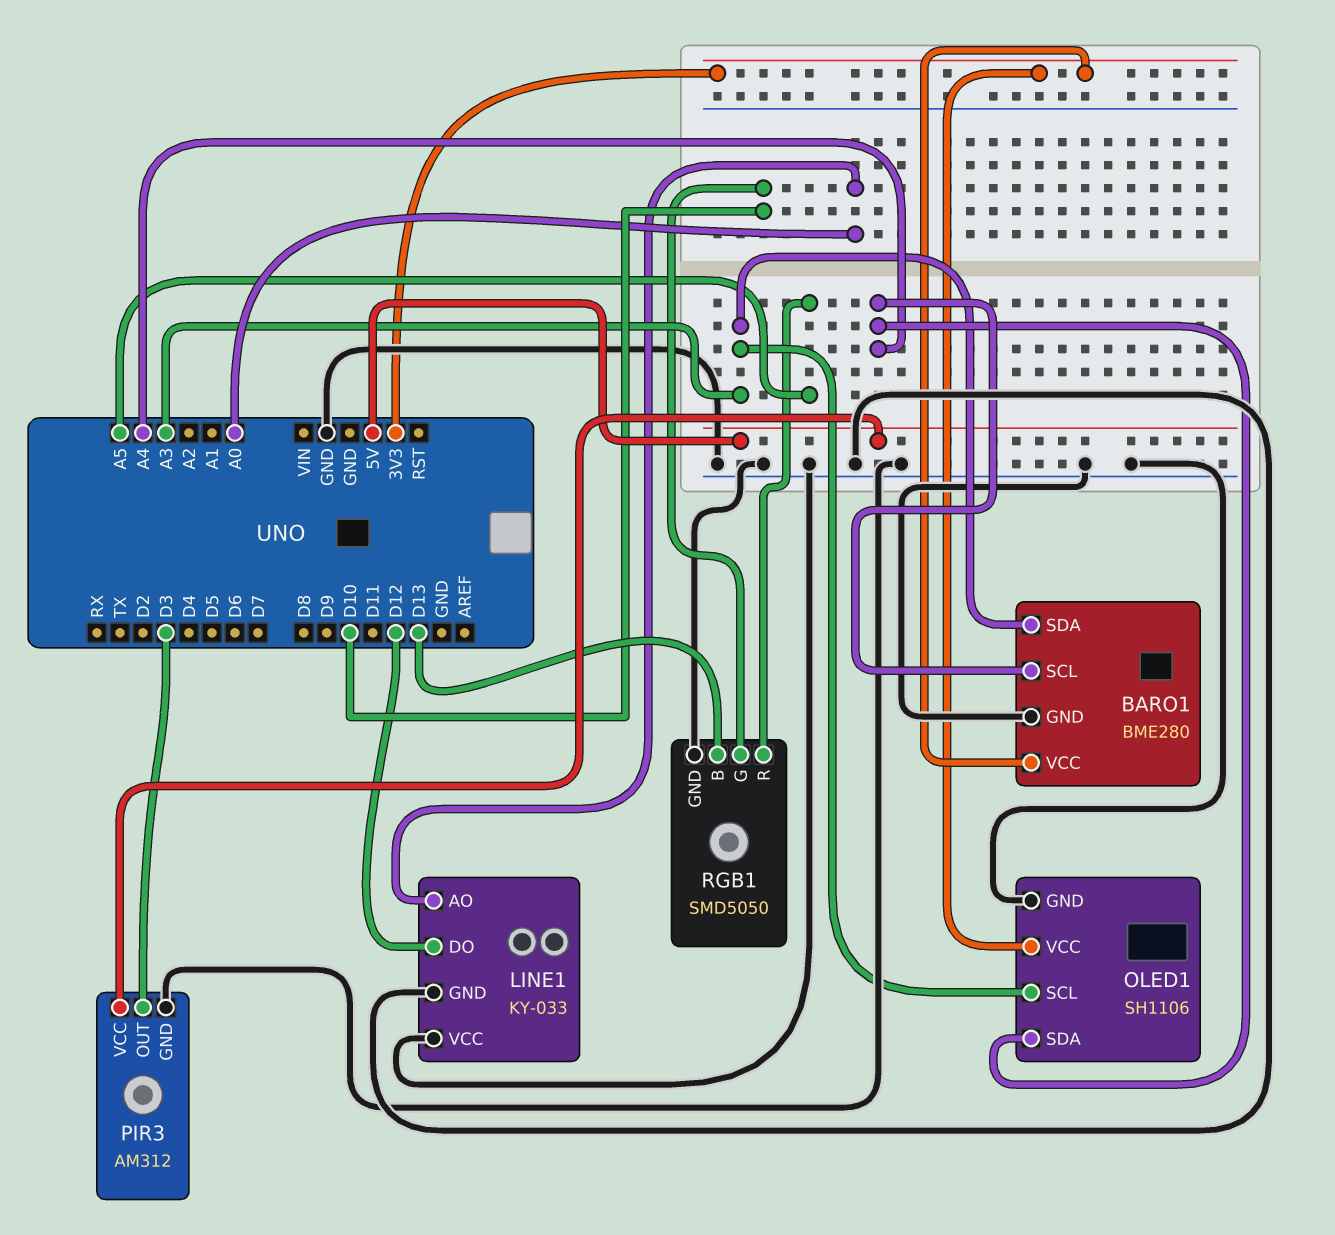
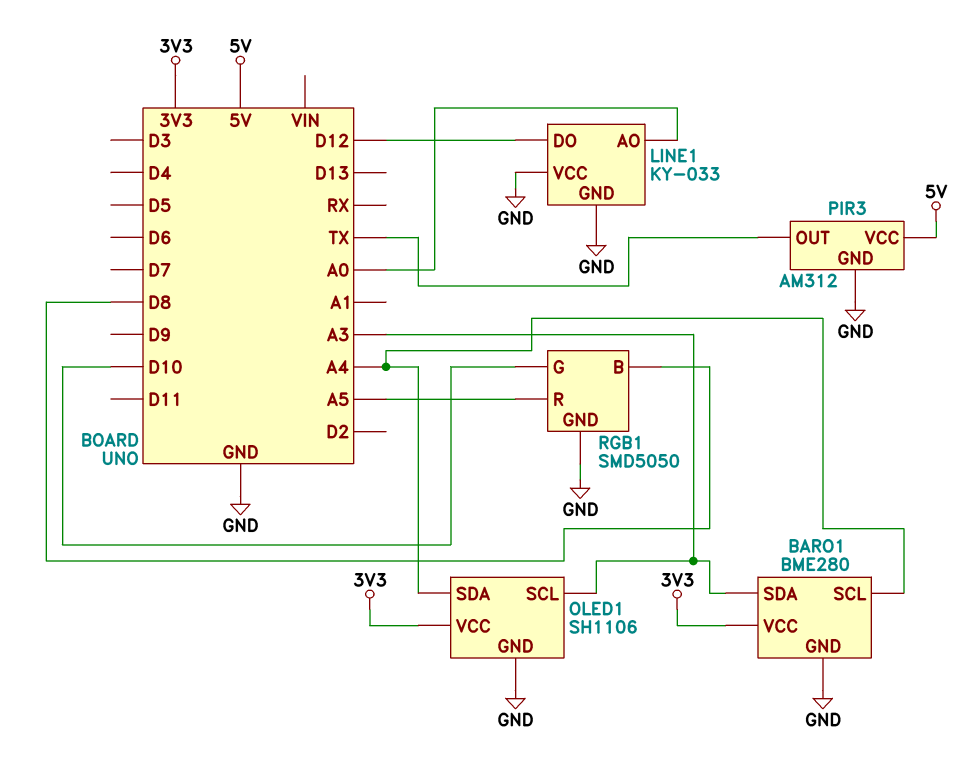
PIR3 pin OUT: D3 -> TX
RGB1 pin B: D13 -> D8

